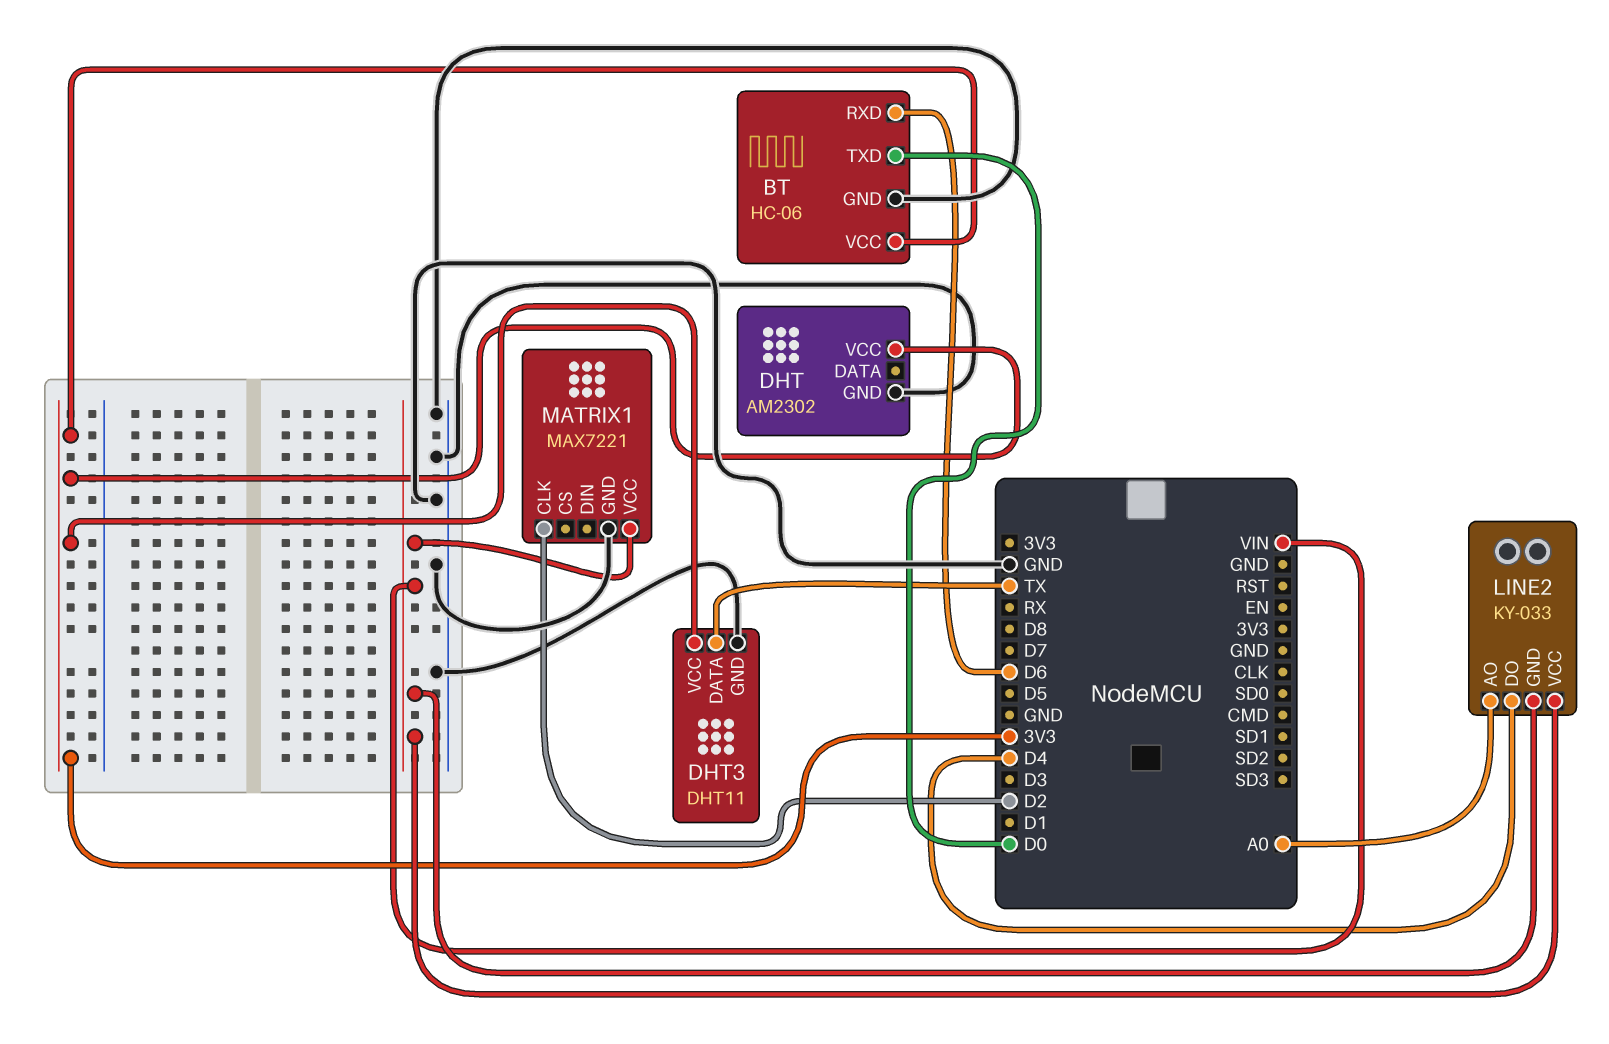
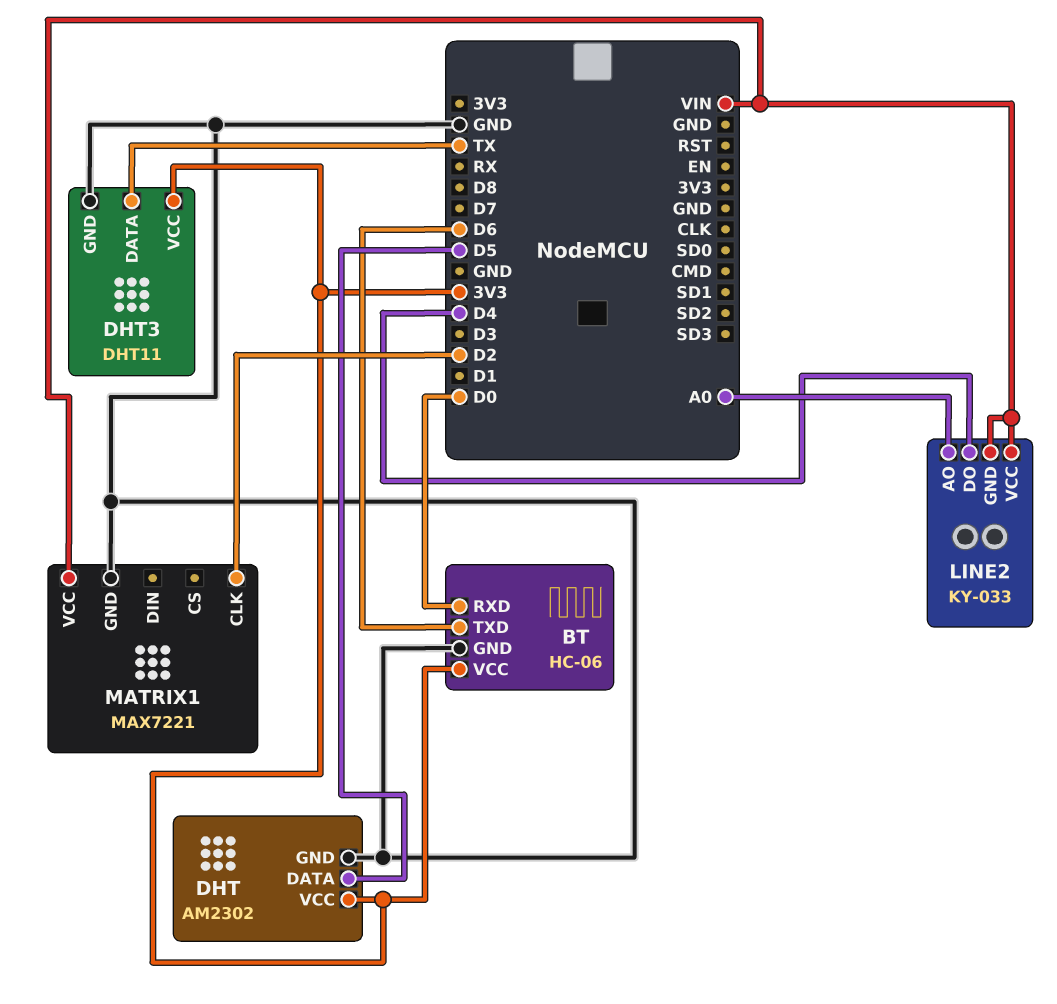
BT pin RXD: D6 -> D0
BT pin TXD: D0 -> D6
DHT pin DATA: none -> D5

